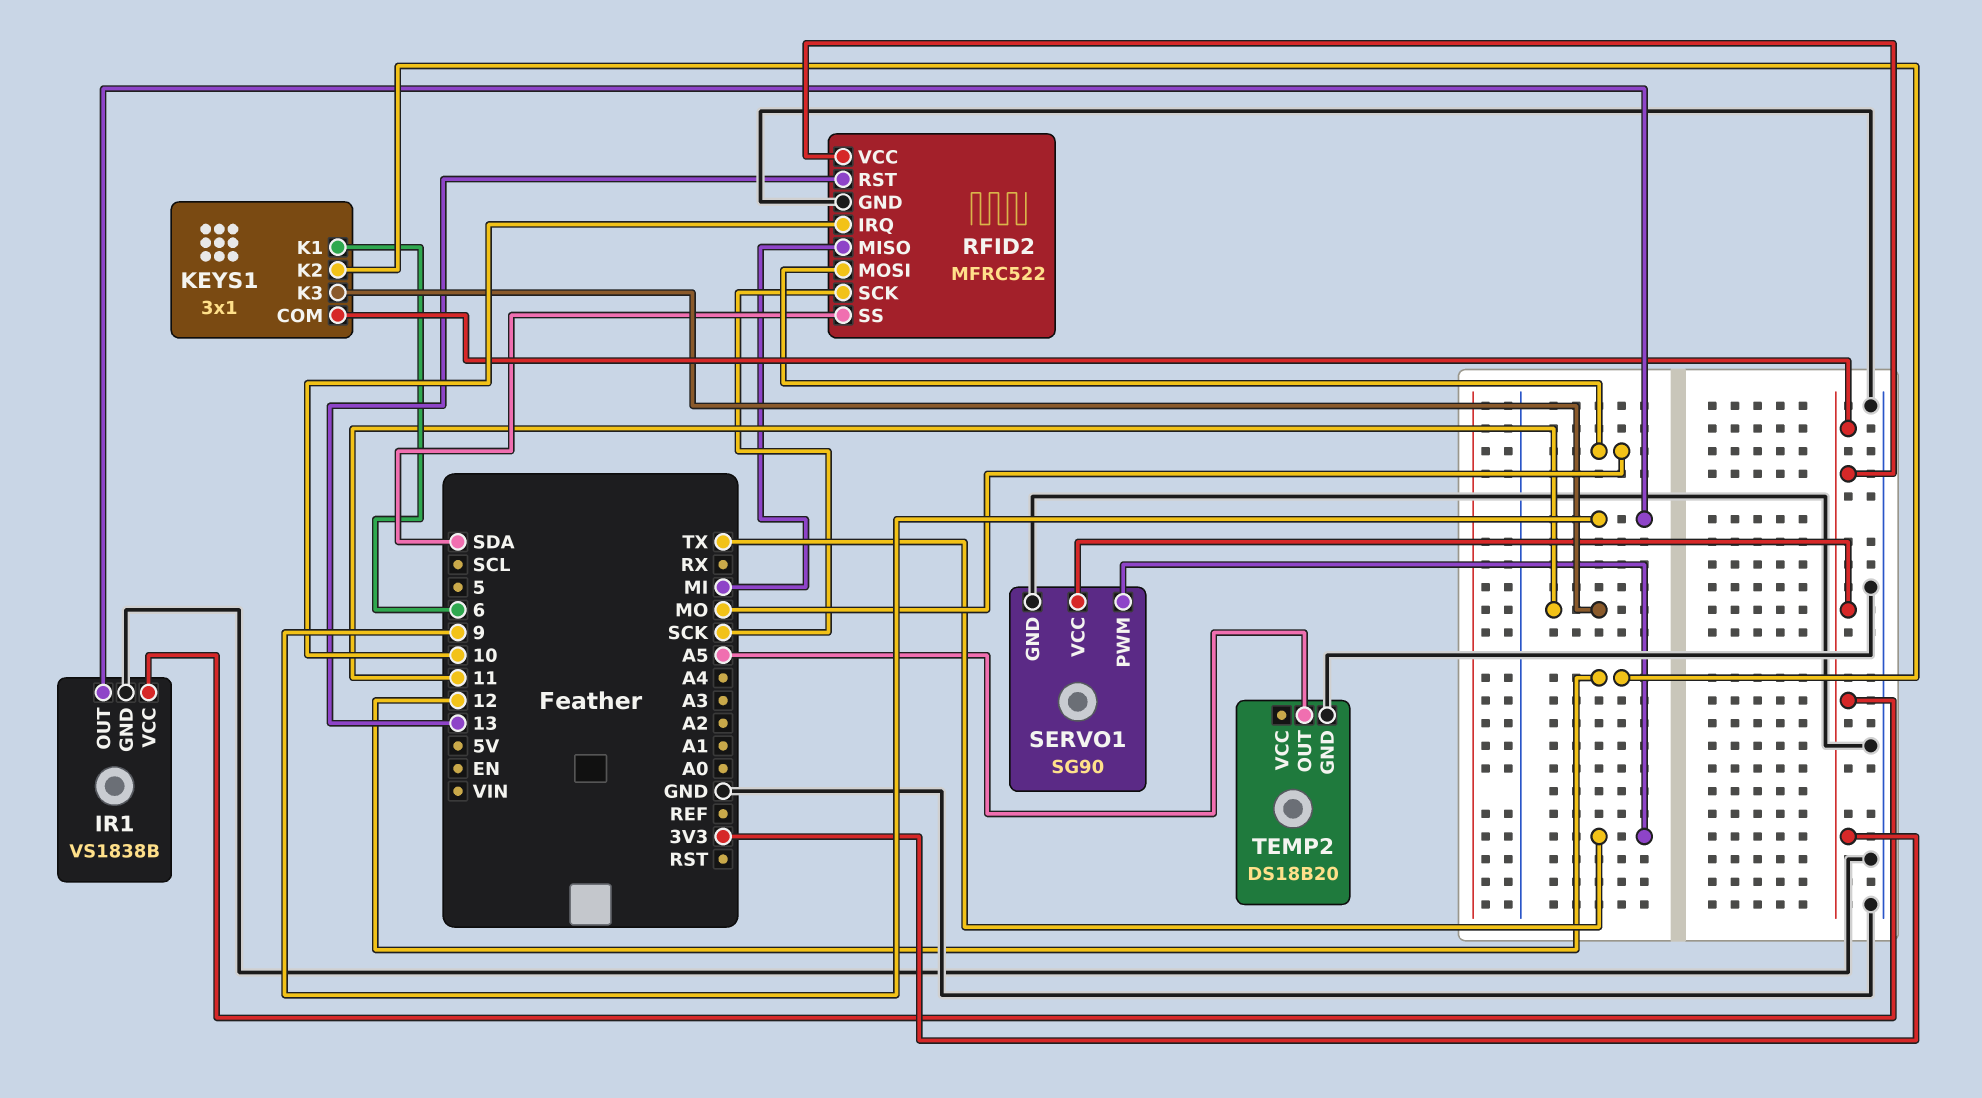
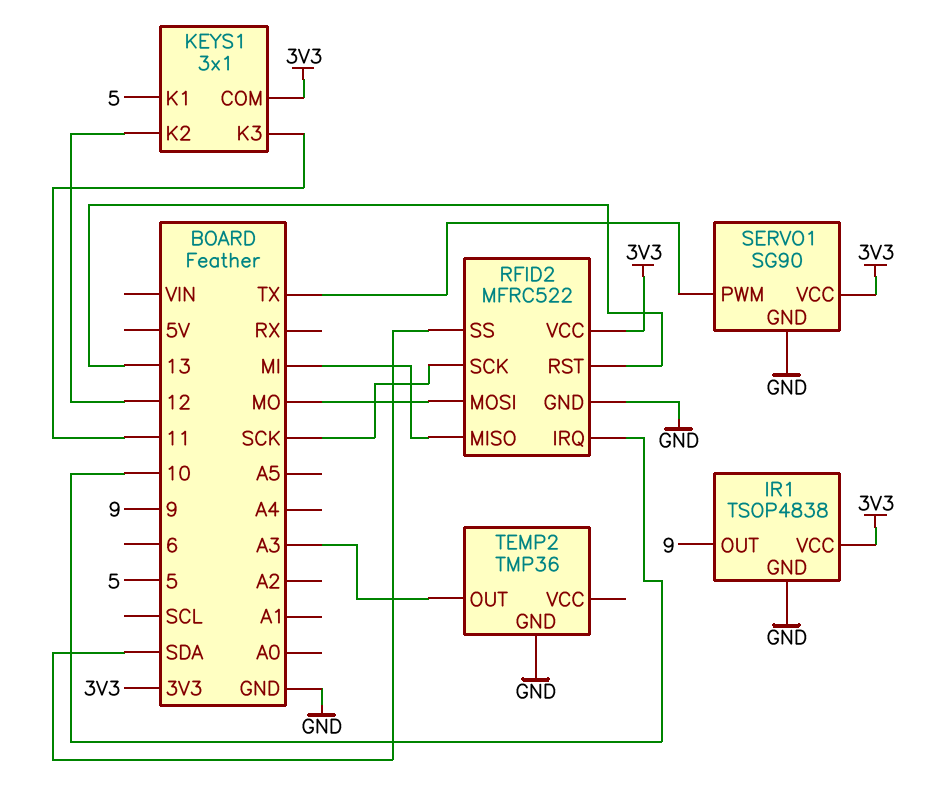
IR1: VS1838B -> TSOP4838
KEYS1 pin K1: 6 -> 5
TEMP2: DS18B20 -> TMP36
TEMP2 pin OUT: A5 -> A3

